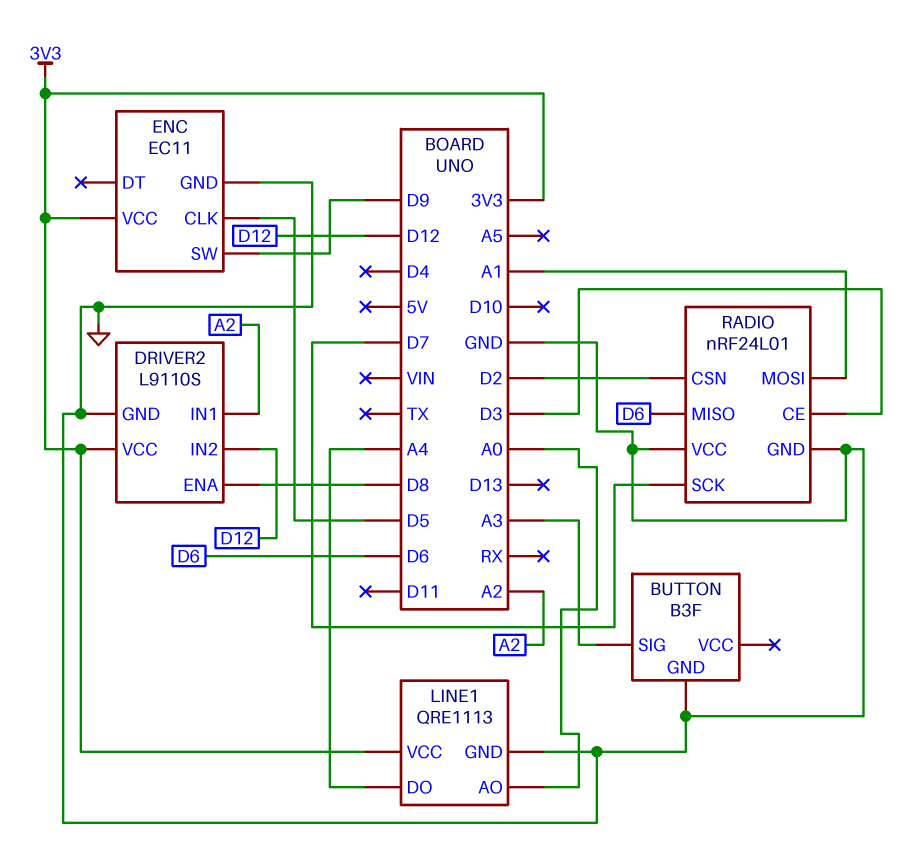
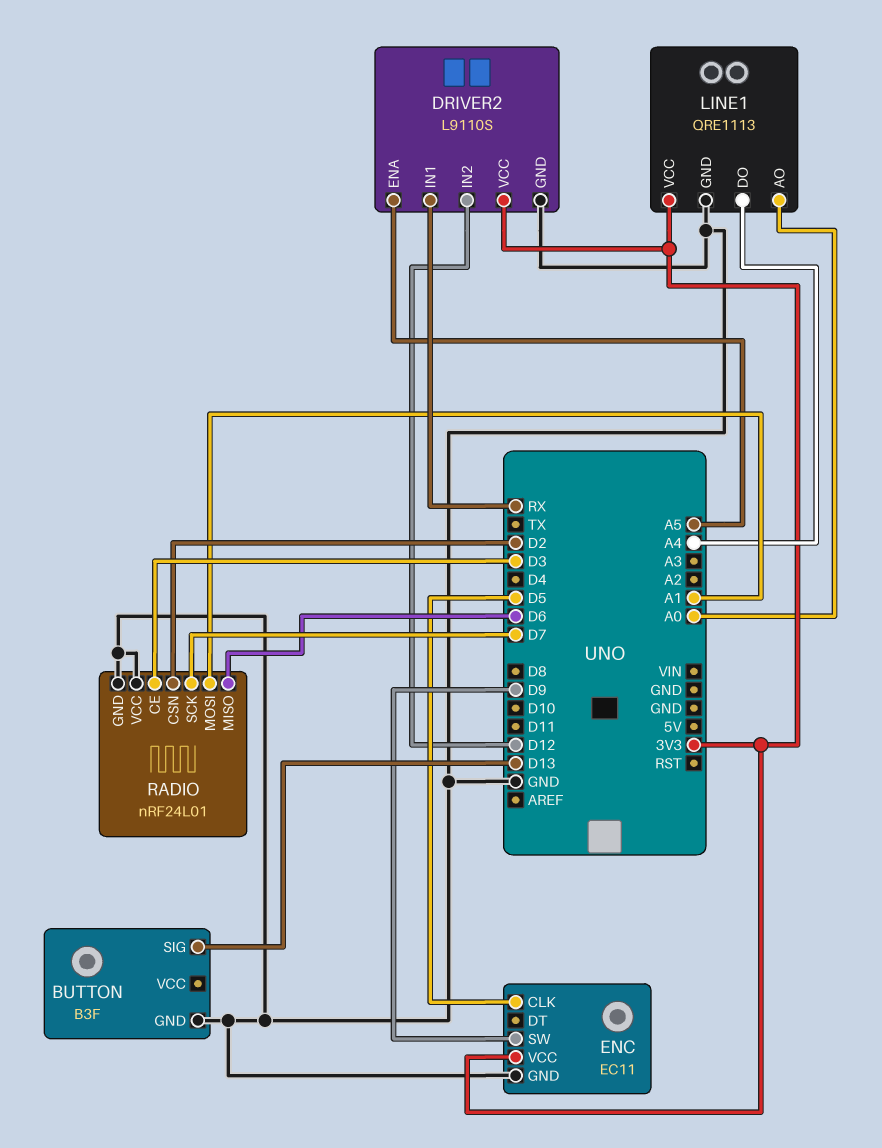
BUTTON pin SIG: A3 -> D13
DRIVER2 pin ENA: D8 -> A5
DRIVER2 pin IN1: A2 -> RX

